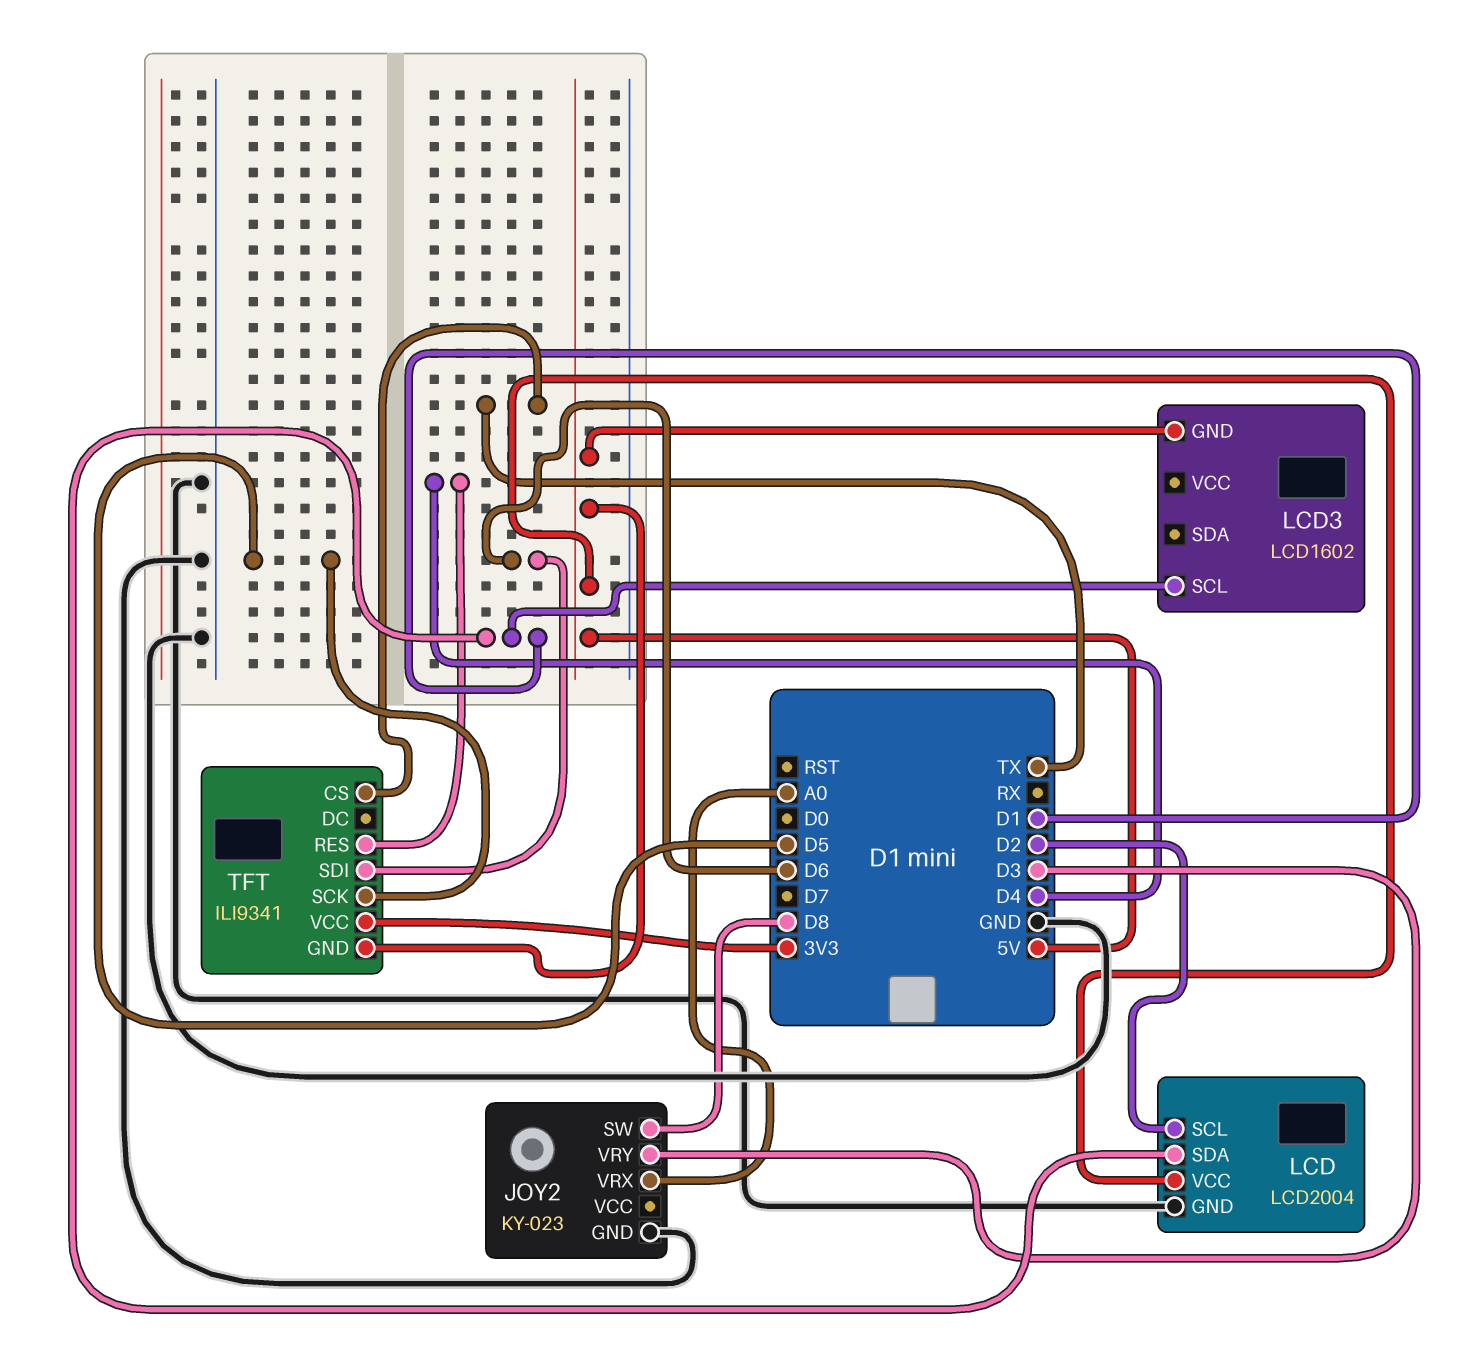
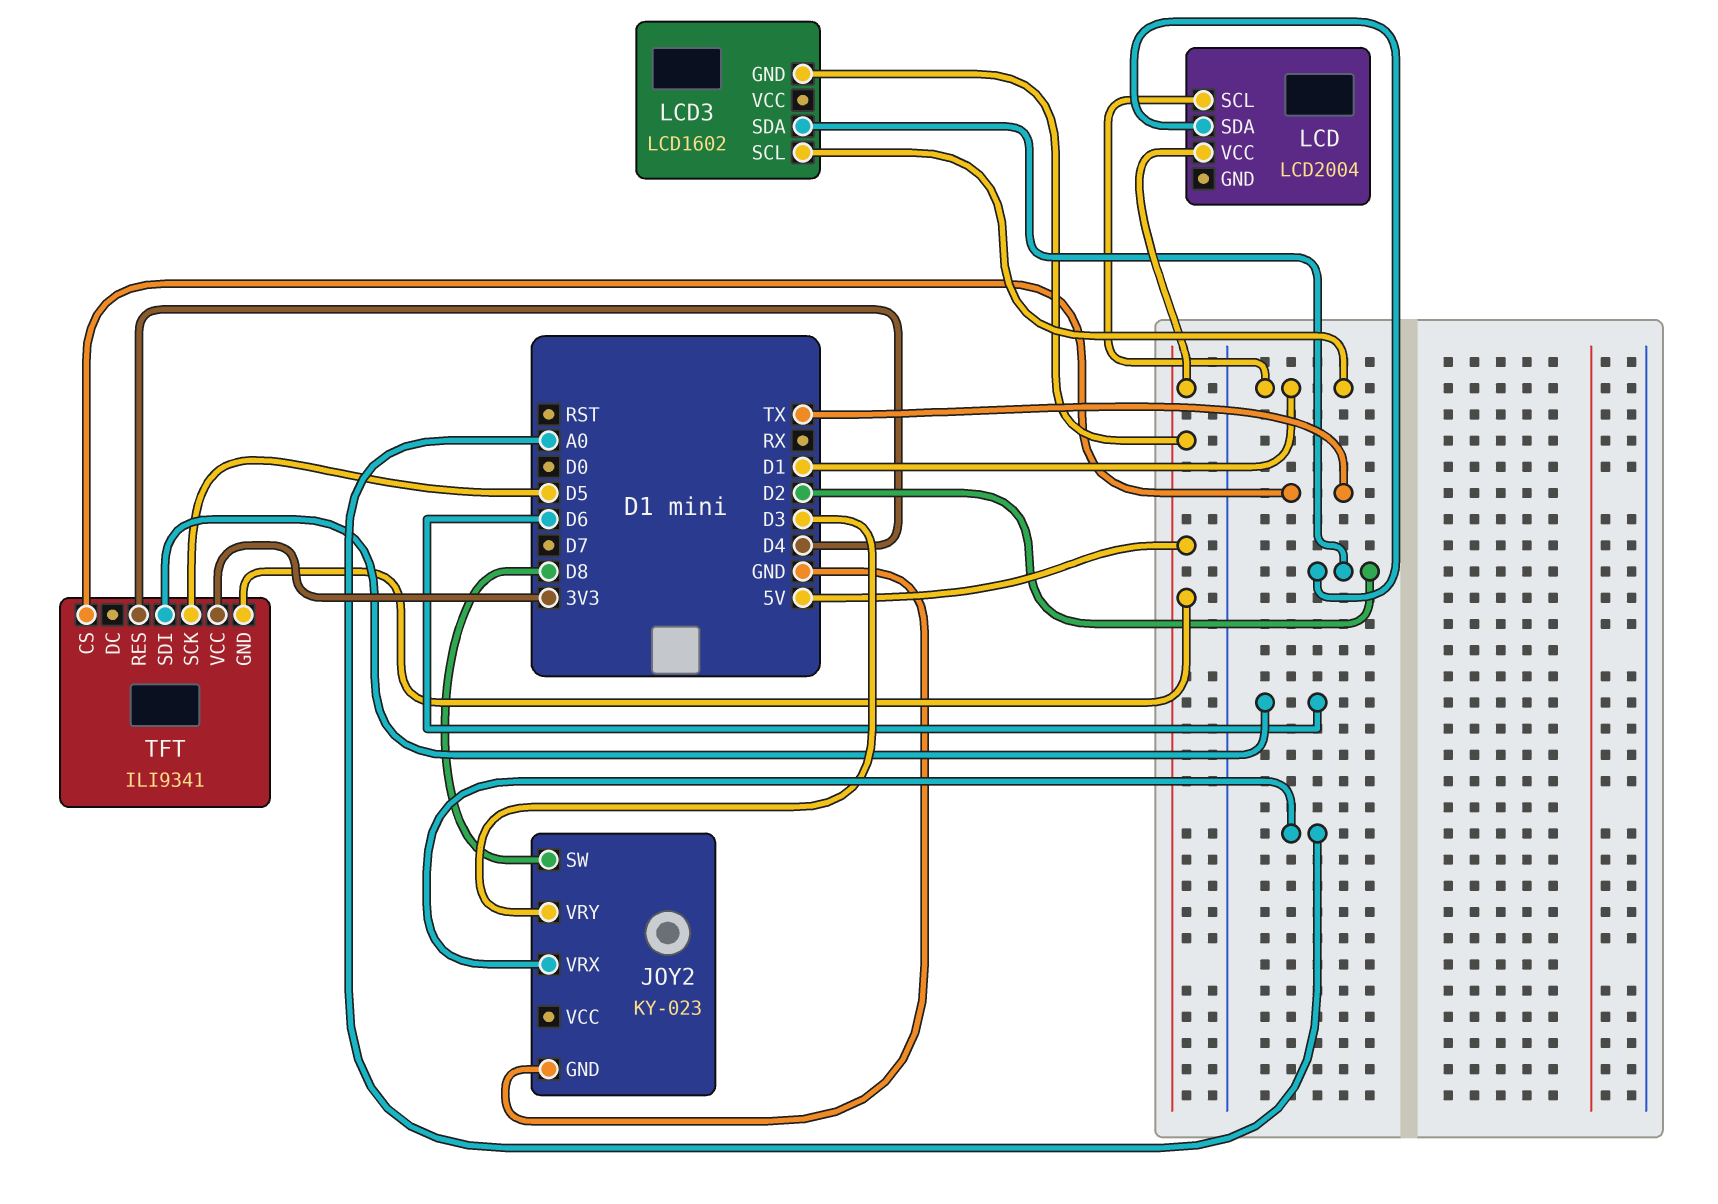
LCD pin GND: GND -> none
LCD pin SCL: D2 -> D1
LCD pin SDA: D1 -> D2
LCD3 pin SDA: none -> D2

